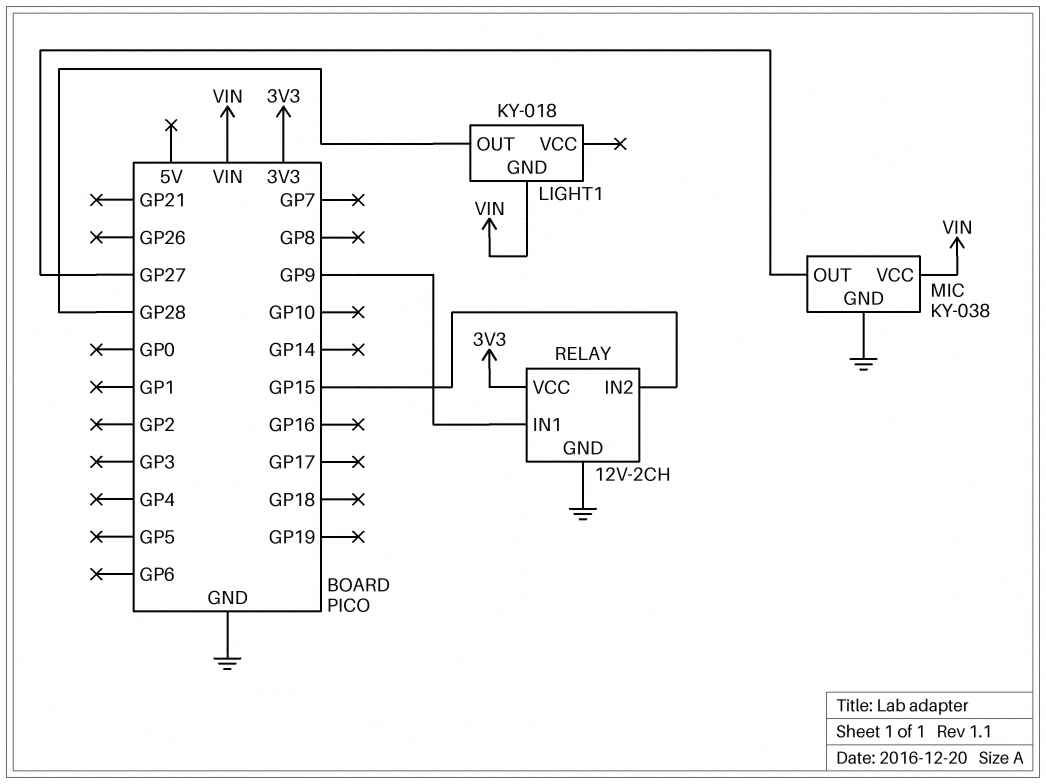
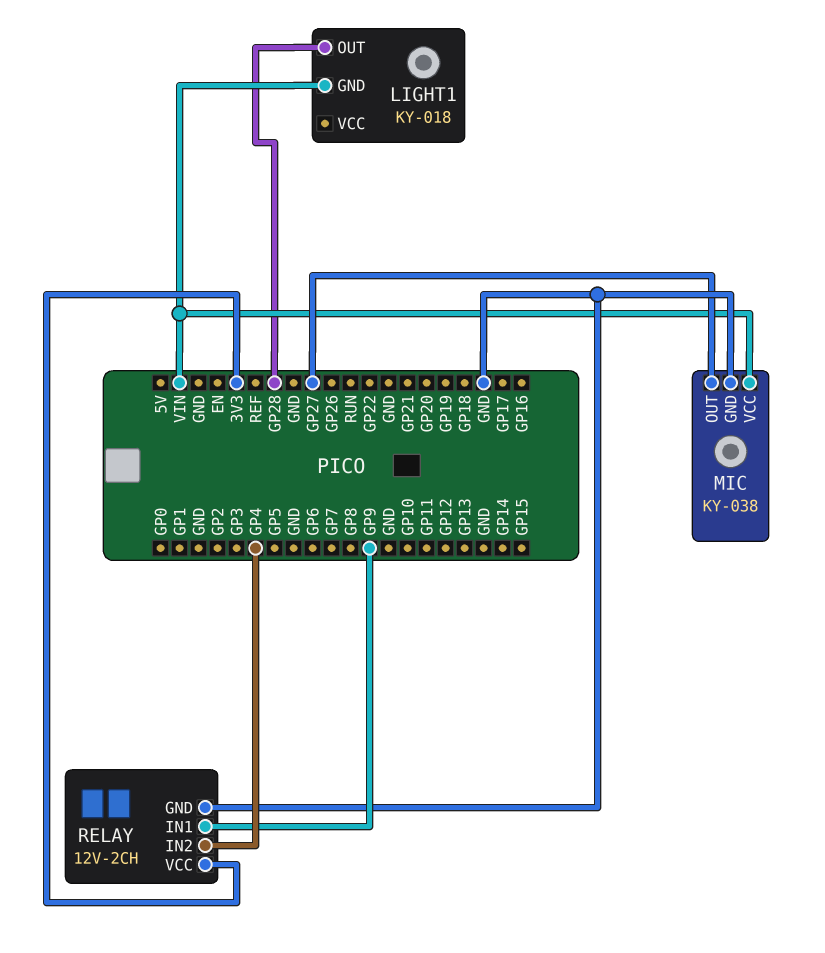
RELAY pin IN2: GP15 -> GP4

